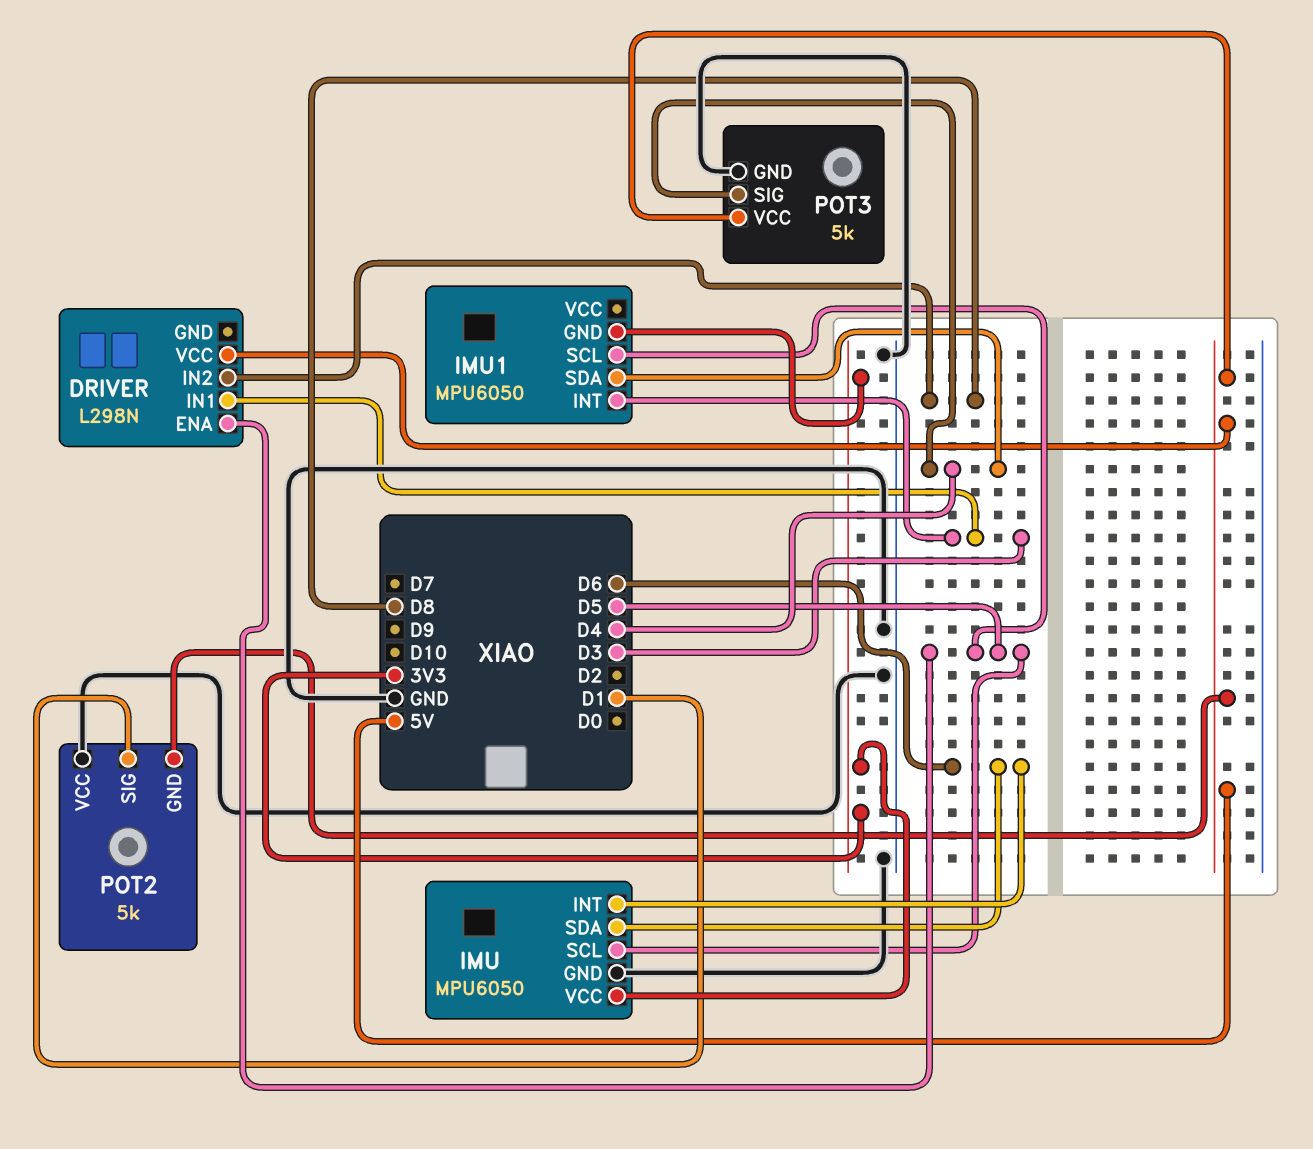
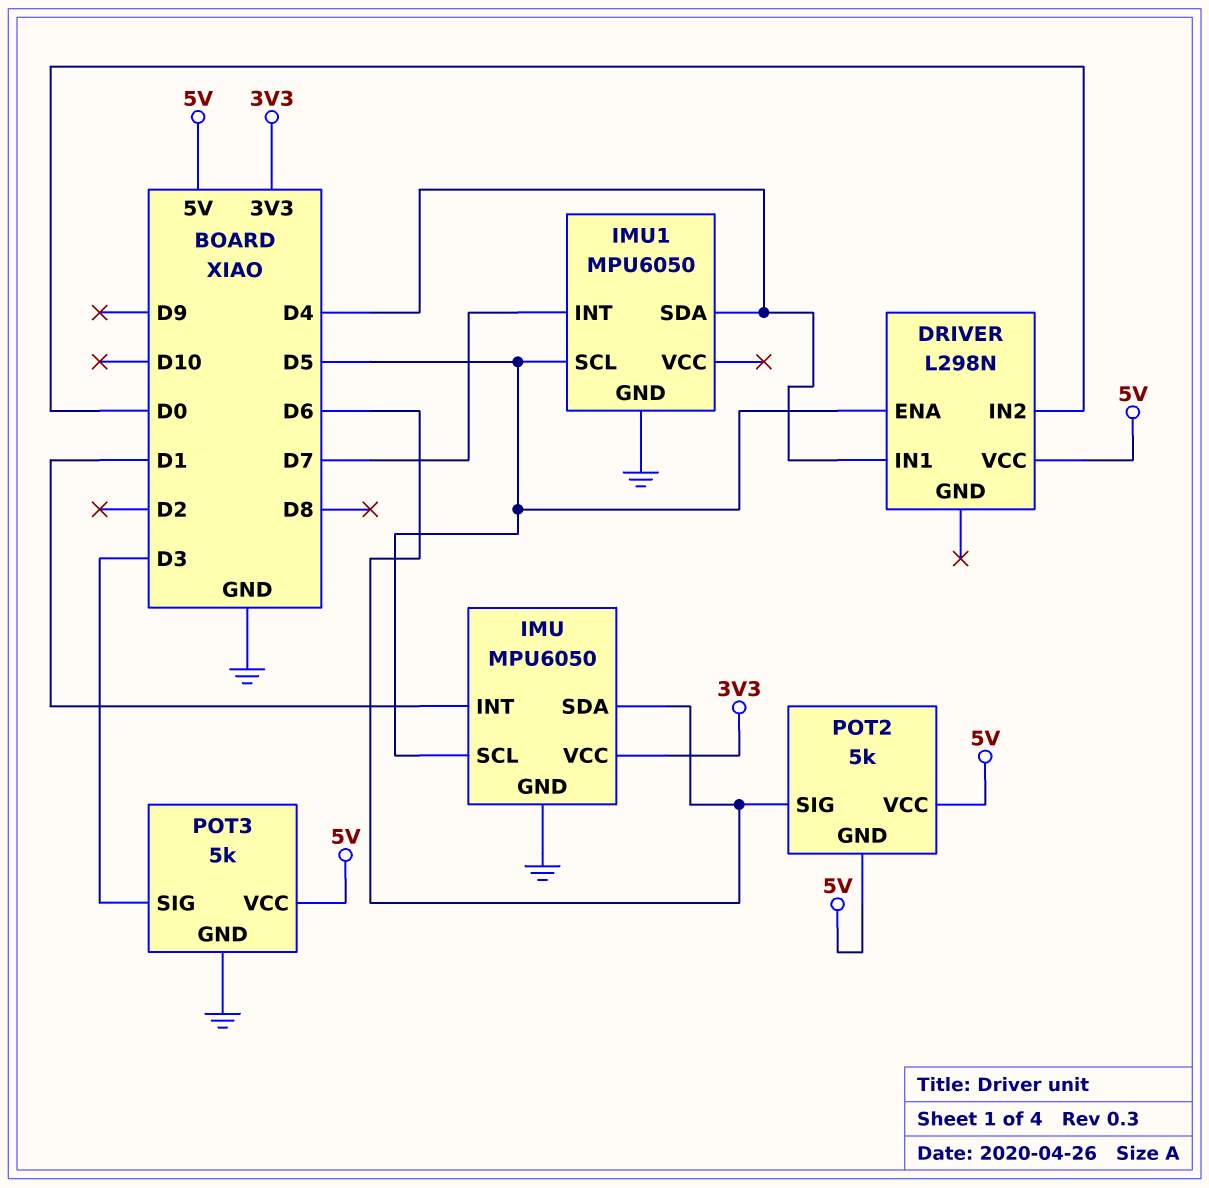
DRIVER pin IN1: D3 -> D4
DRIVER pin IN2: D8 -> D0
IMU pin INT: D6 -> D1
IMU1 pin GND: 3V3 -> GND
IMU1 pin INT: D3 -> D7
POT2 pin SIG: D1 -> D6
POT2 pin VCC: GND -> 5V
POT3 pin SIG: D4 -> D3

